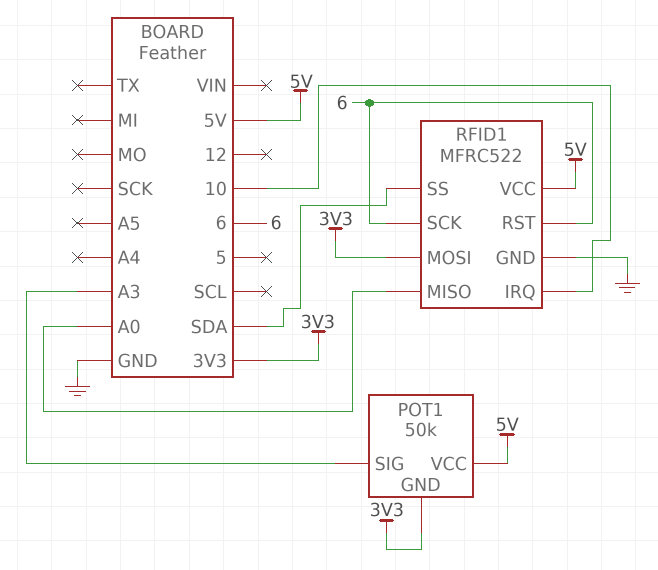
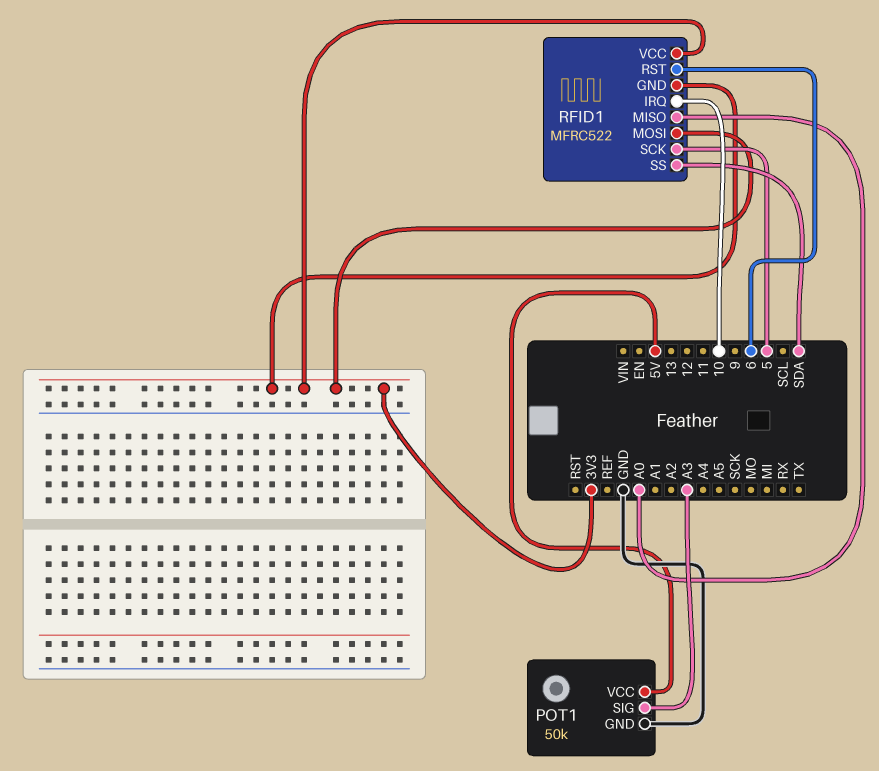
POT1 pin GND: 3V3 -> GND
RFID1 pin GND: GND -> 3V3
RFID1 pin SCK: 6 -> 5
RFID1 pin VCC: 5V -> 3V3

